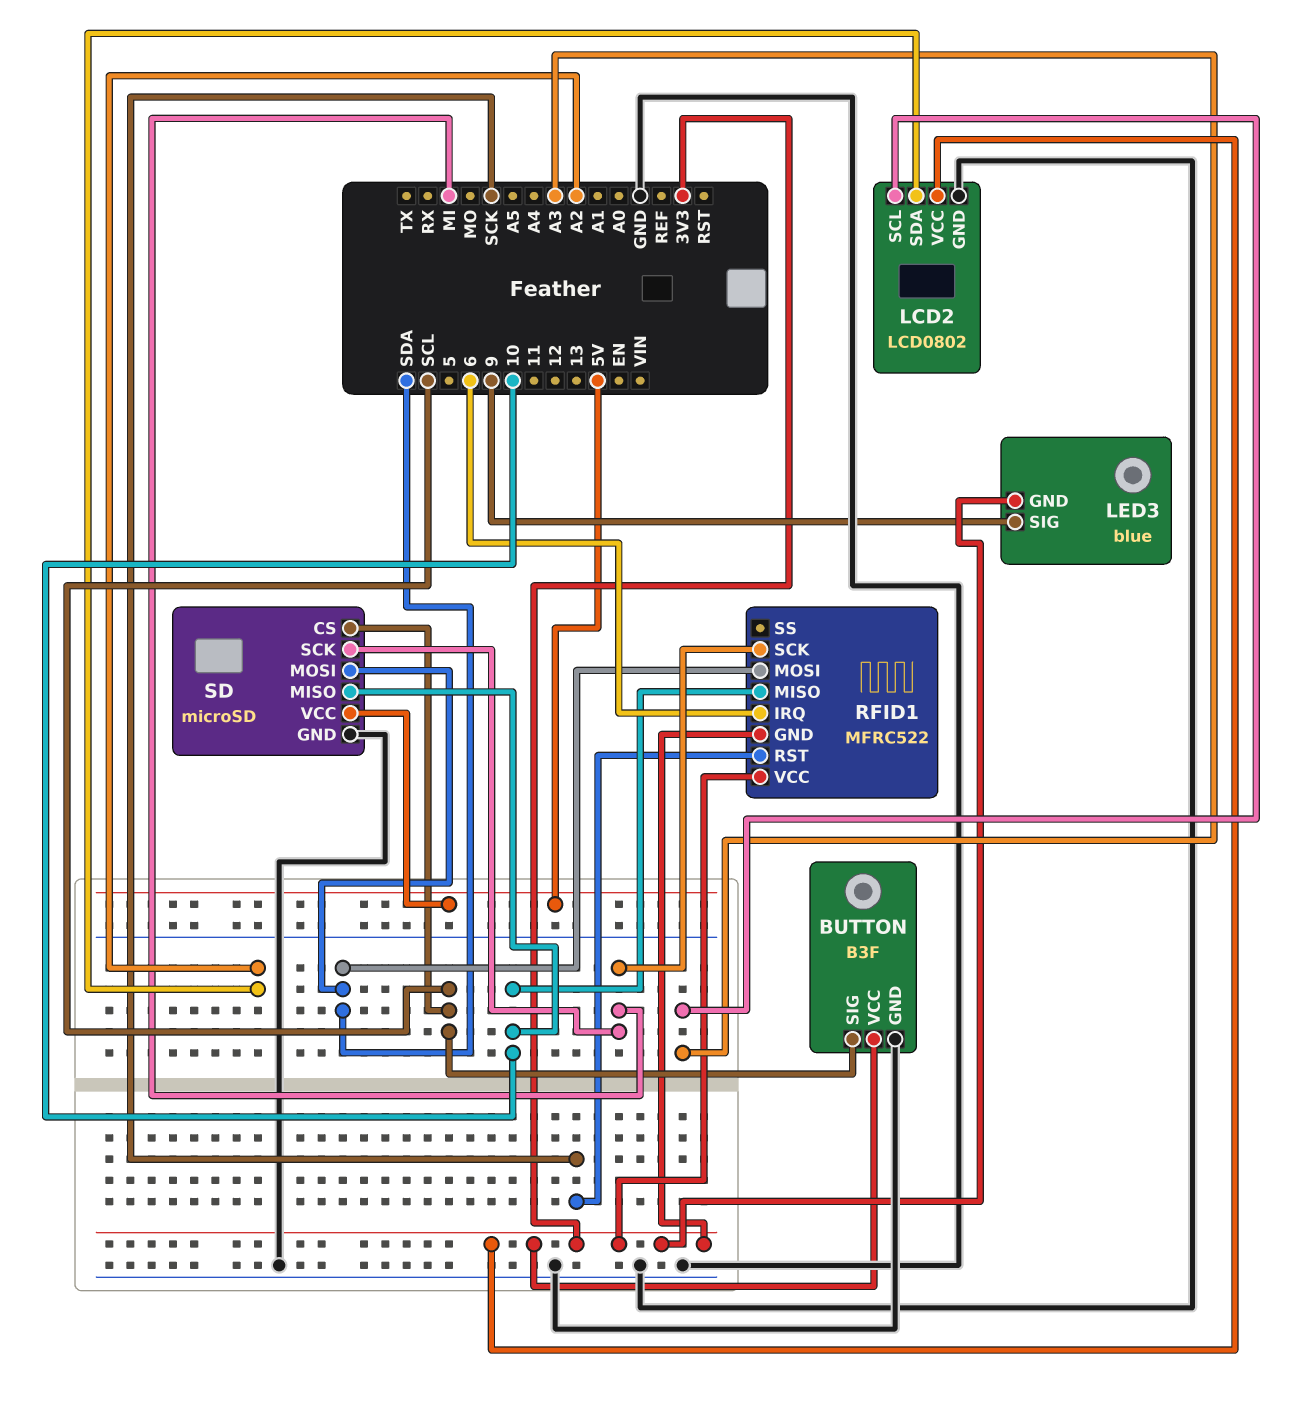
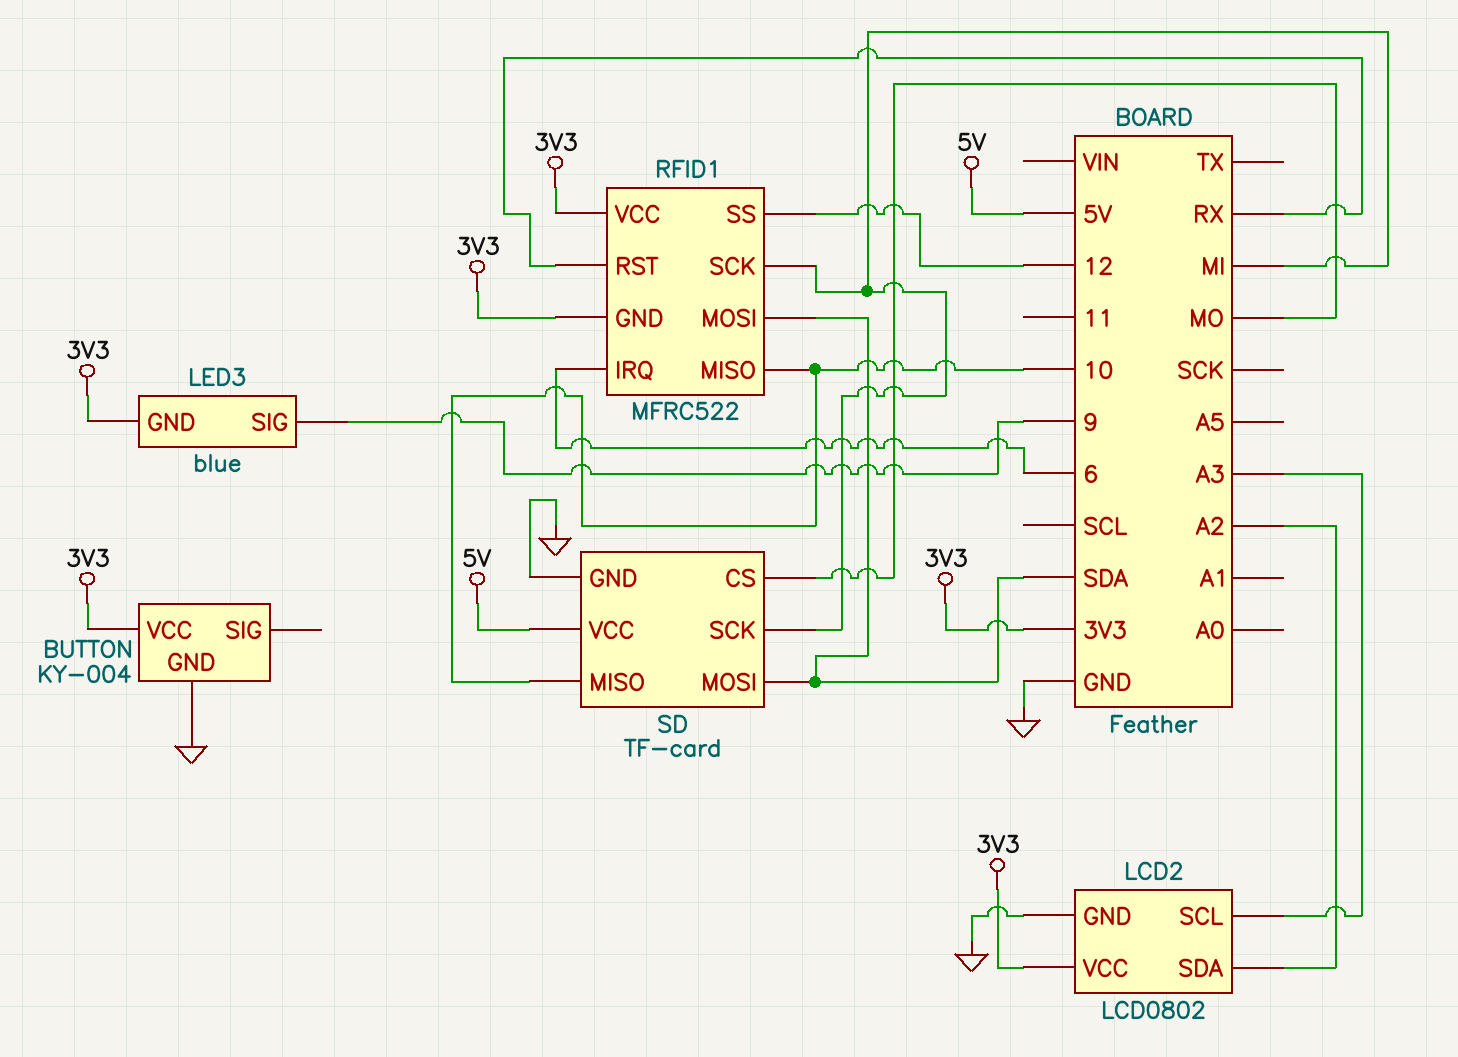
BUTTON: B3F -> KY-004
BUTTON pin SIG: SCL -> none
RFID1 pin RST: SCK -> RX
RFID1 pin SS: none -> 12
SD: microSD -> TF-card
SD pin CS: SCL -> MO

